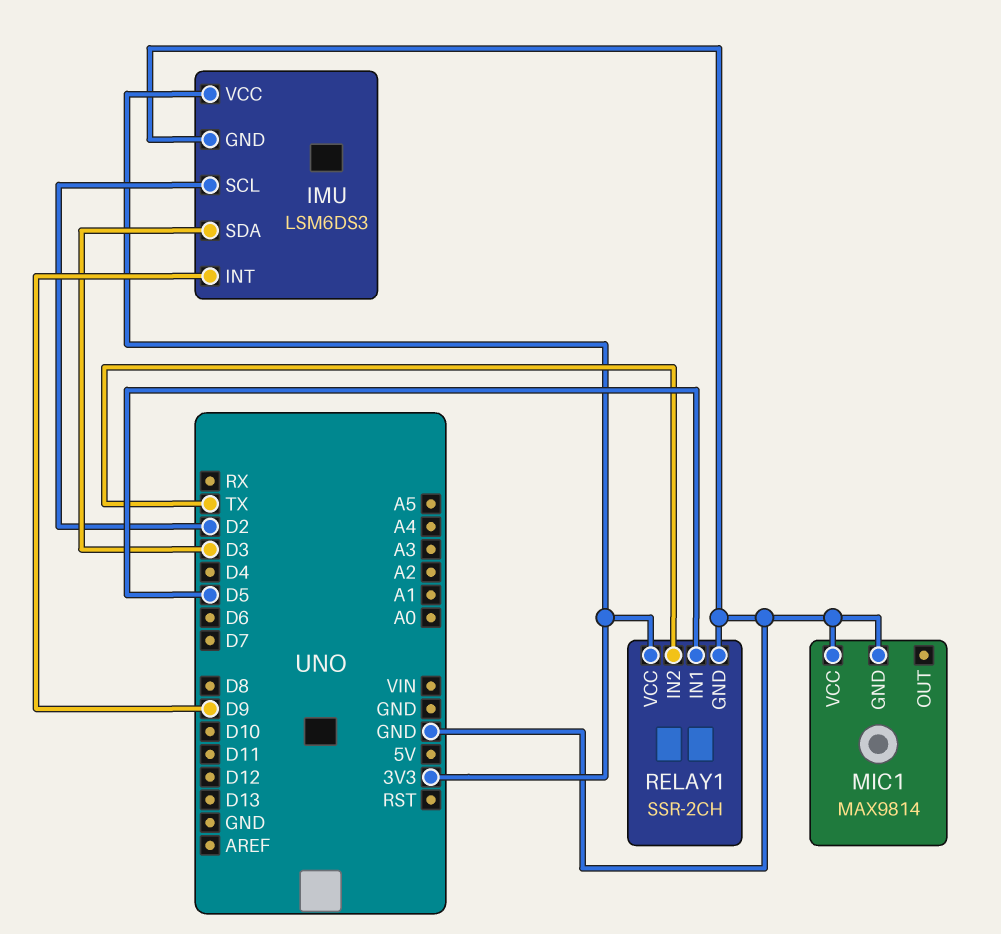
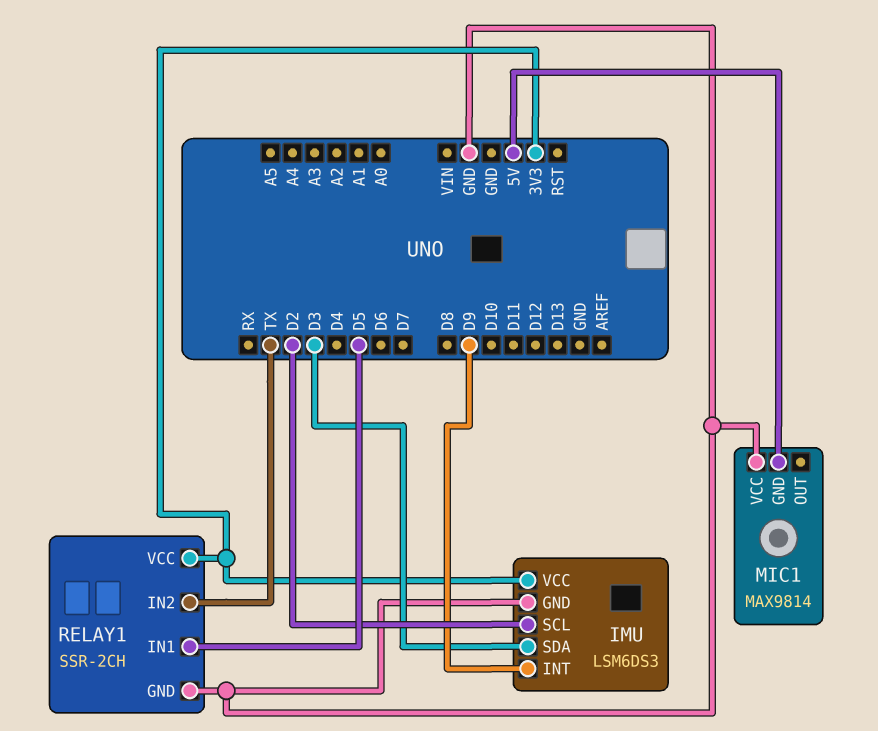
MIC1 pin GND: GND -> 5V

